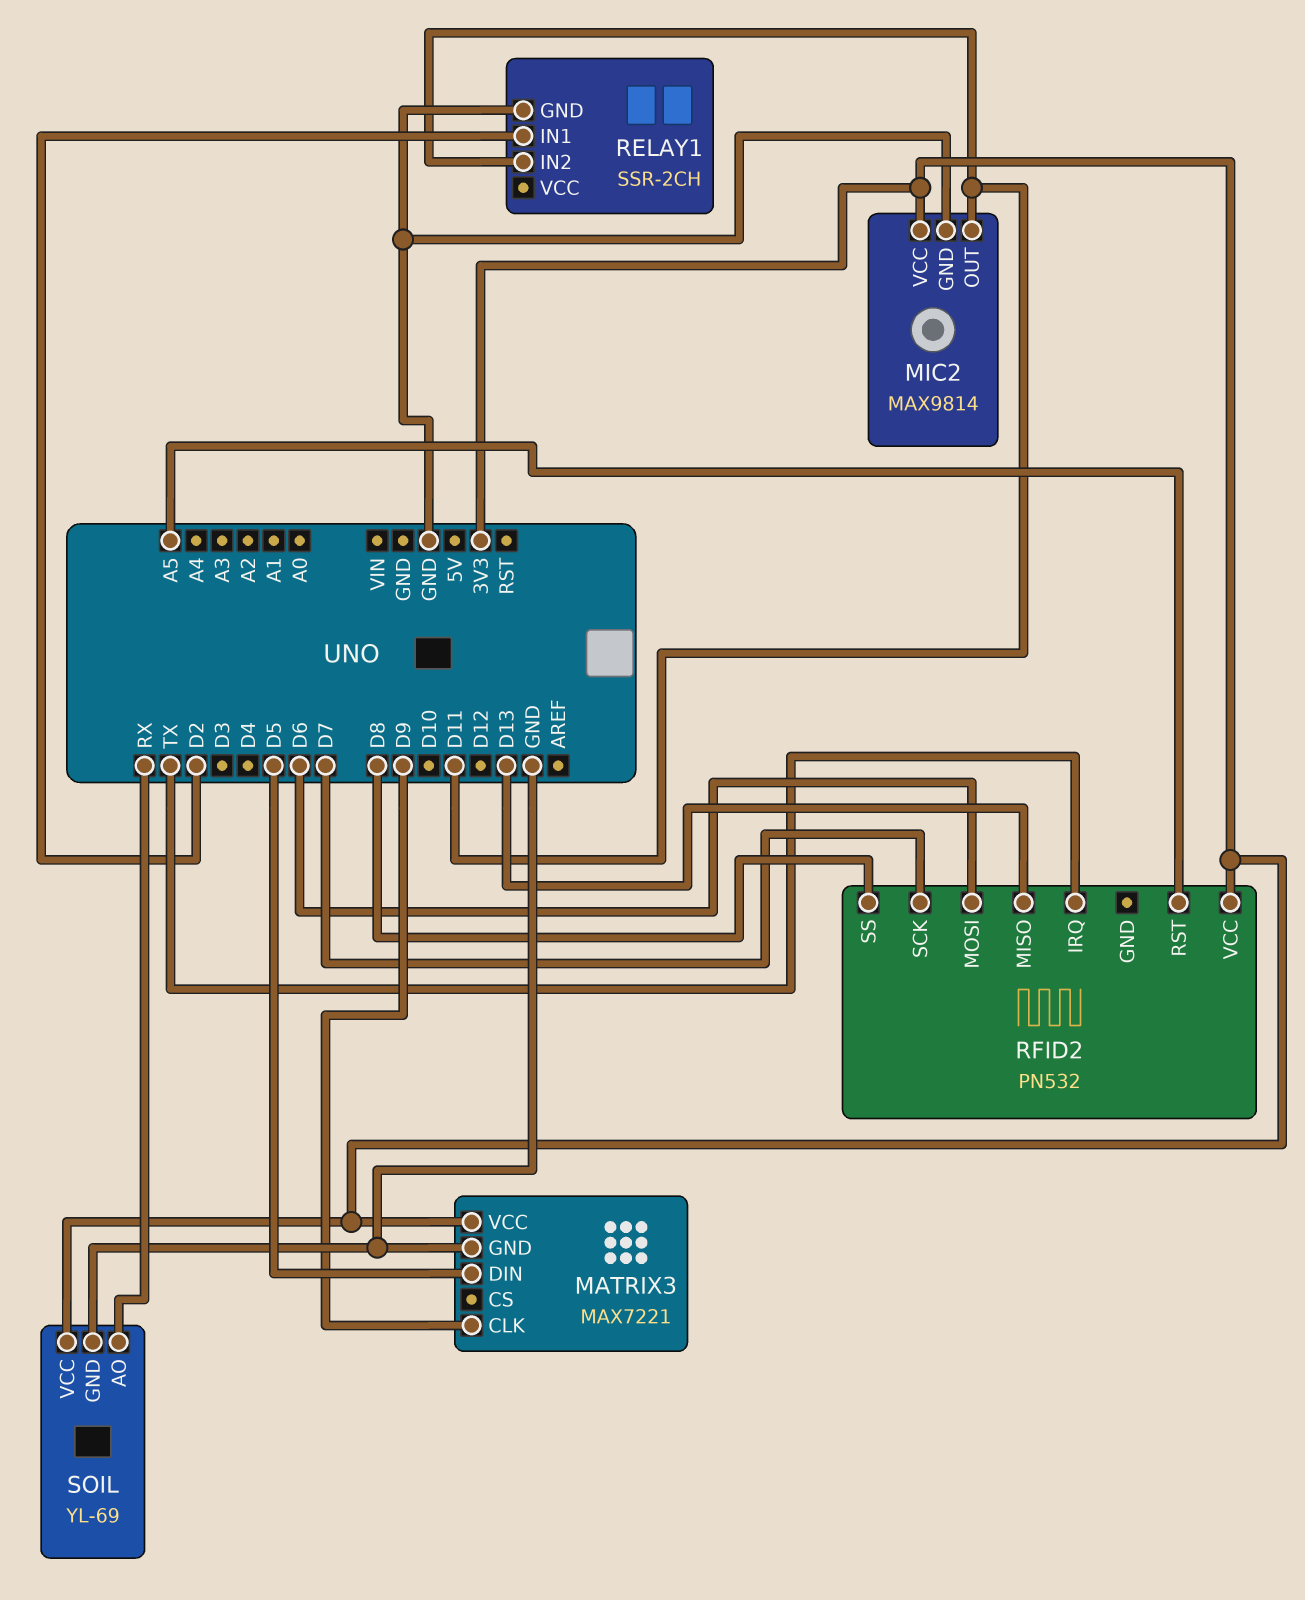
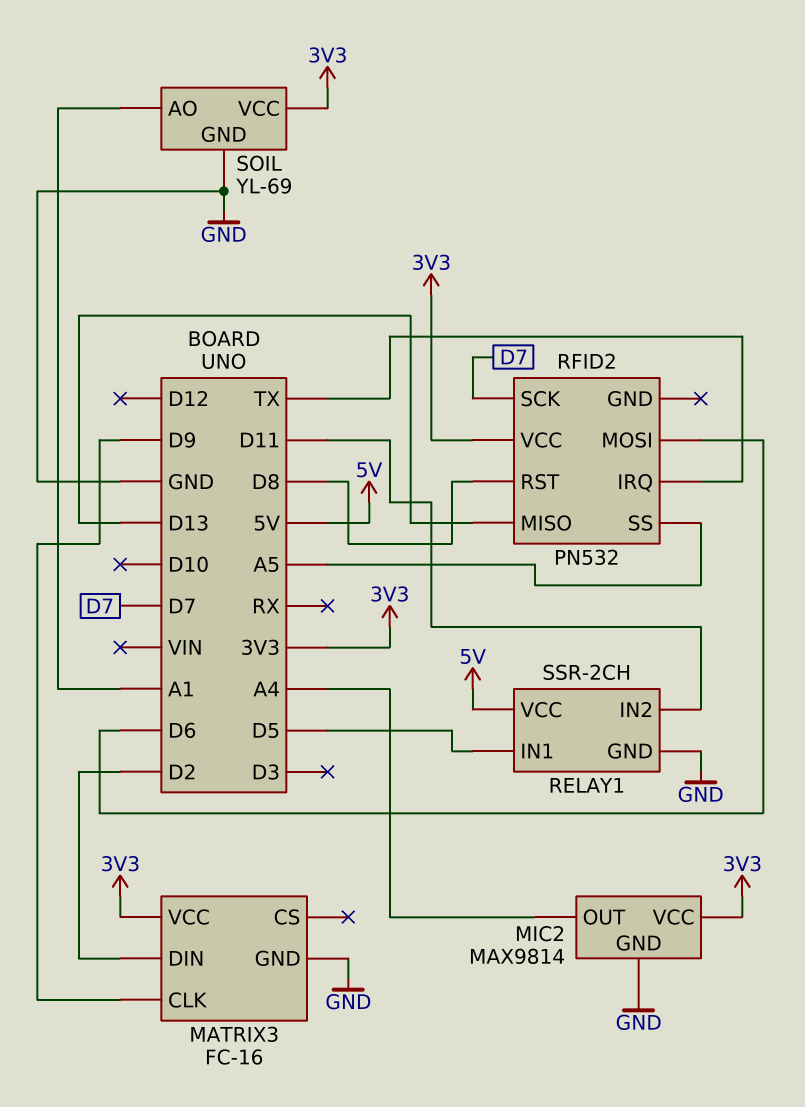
MATRIX3: MAX7221 -> FC-16
MATRIX3 pin DIN: D5 -> D2
MIC2 pin OUT: D11 -> A4
RELAY1 pin IN1: D2 -> D5
RELAY1 pin VCC: none -> 5V
RFID2 pin RST: A5 -> D8
RFID2 pin SS: D8 -> A5
SOIL pin AO: RX -> A1

